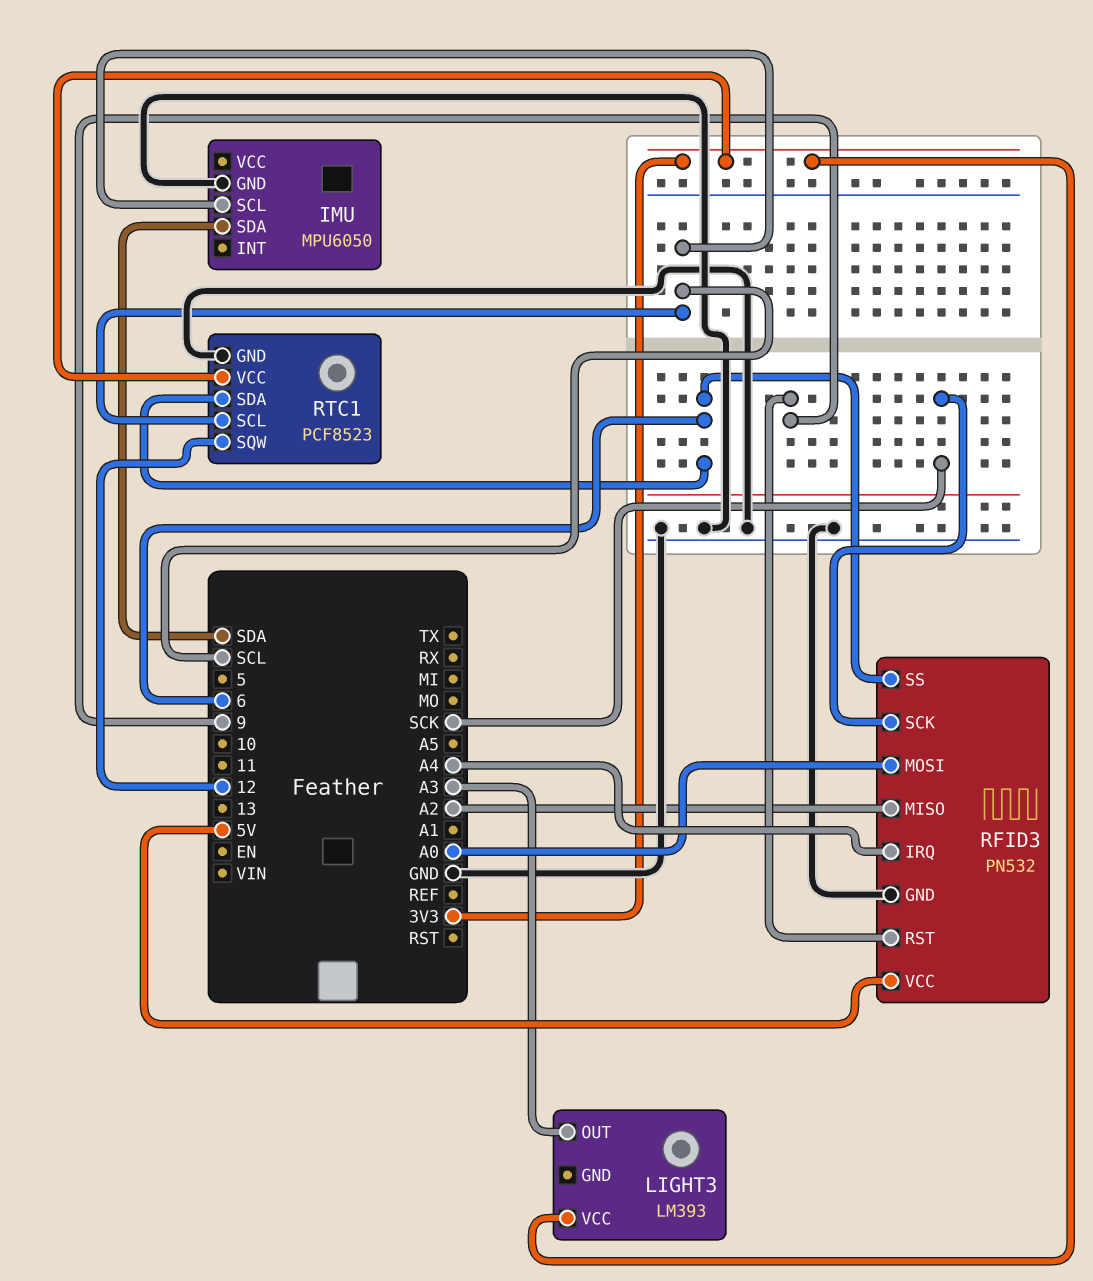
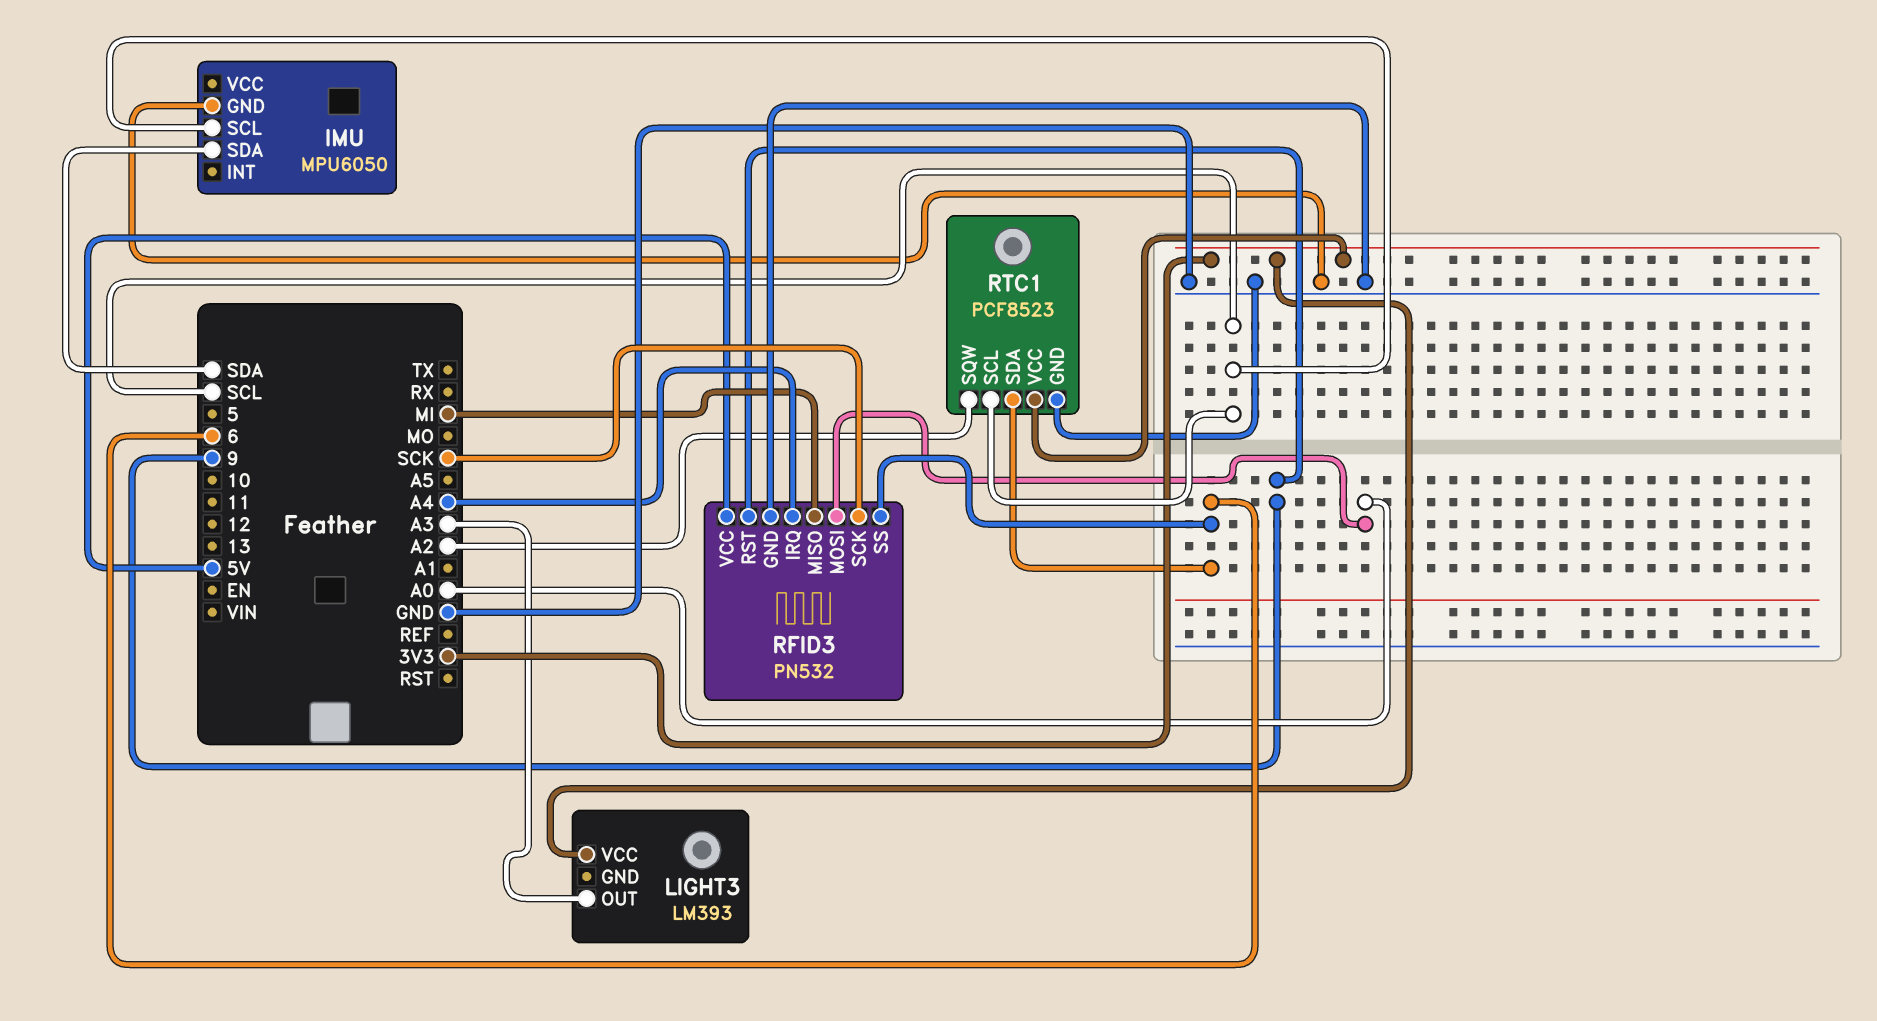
RFID3 pin MISO: A2 -> MI
RTC1 pin SQW: 12 -> A2

